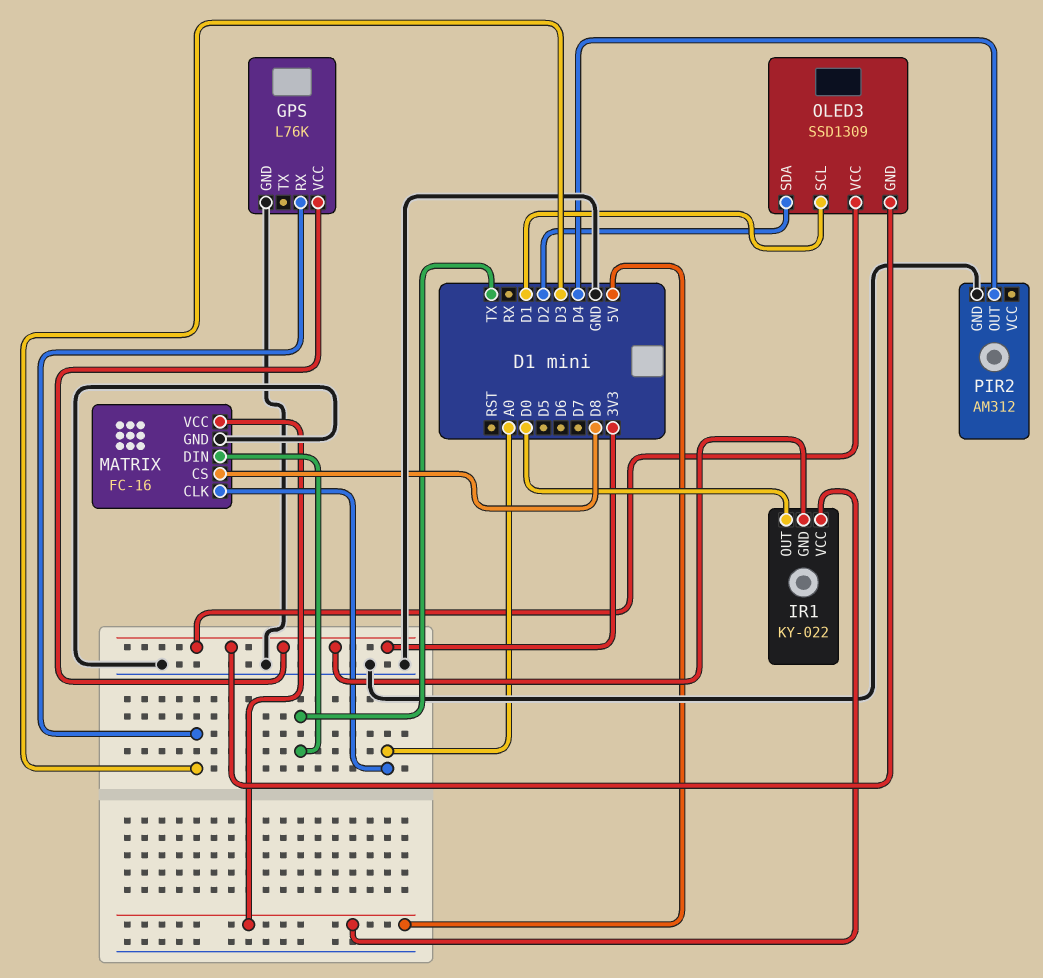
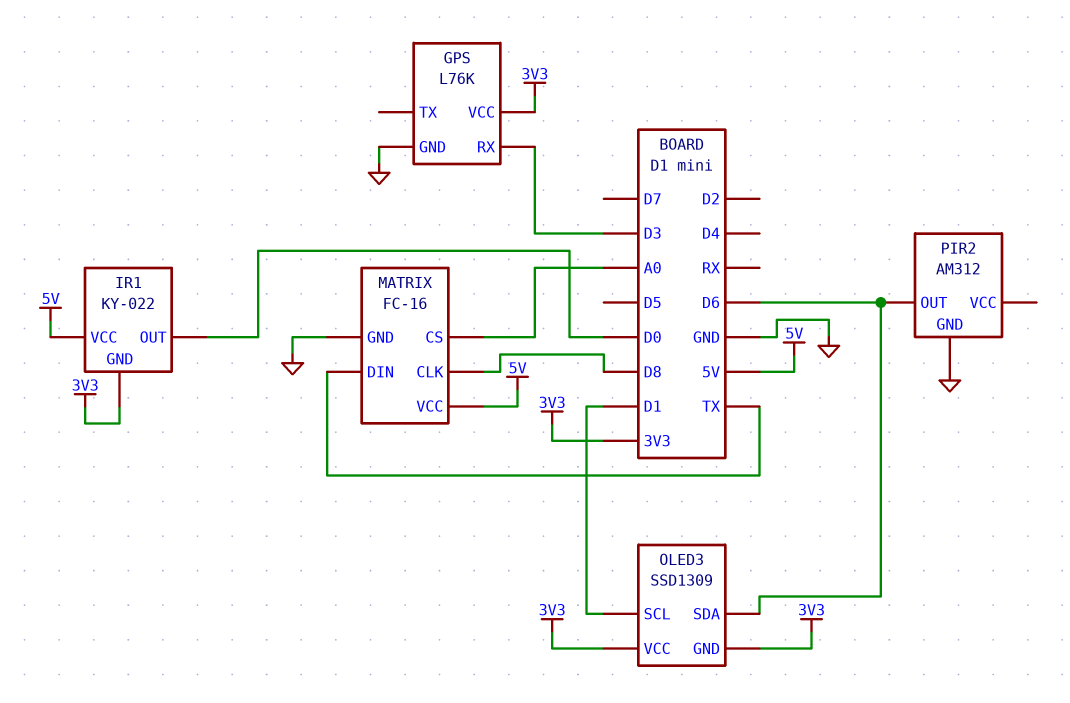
MATRIX pin CLK: A0 -> D8
MATRIX pin CS: D8 -> A0
OLED3 pin SDA: D2 -> D6
PIR2 pin OUT: D4 -> D6

